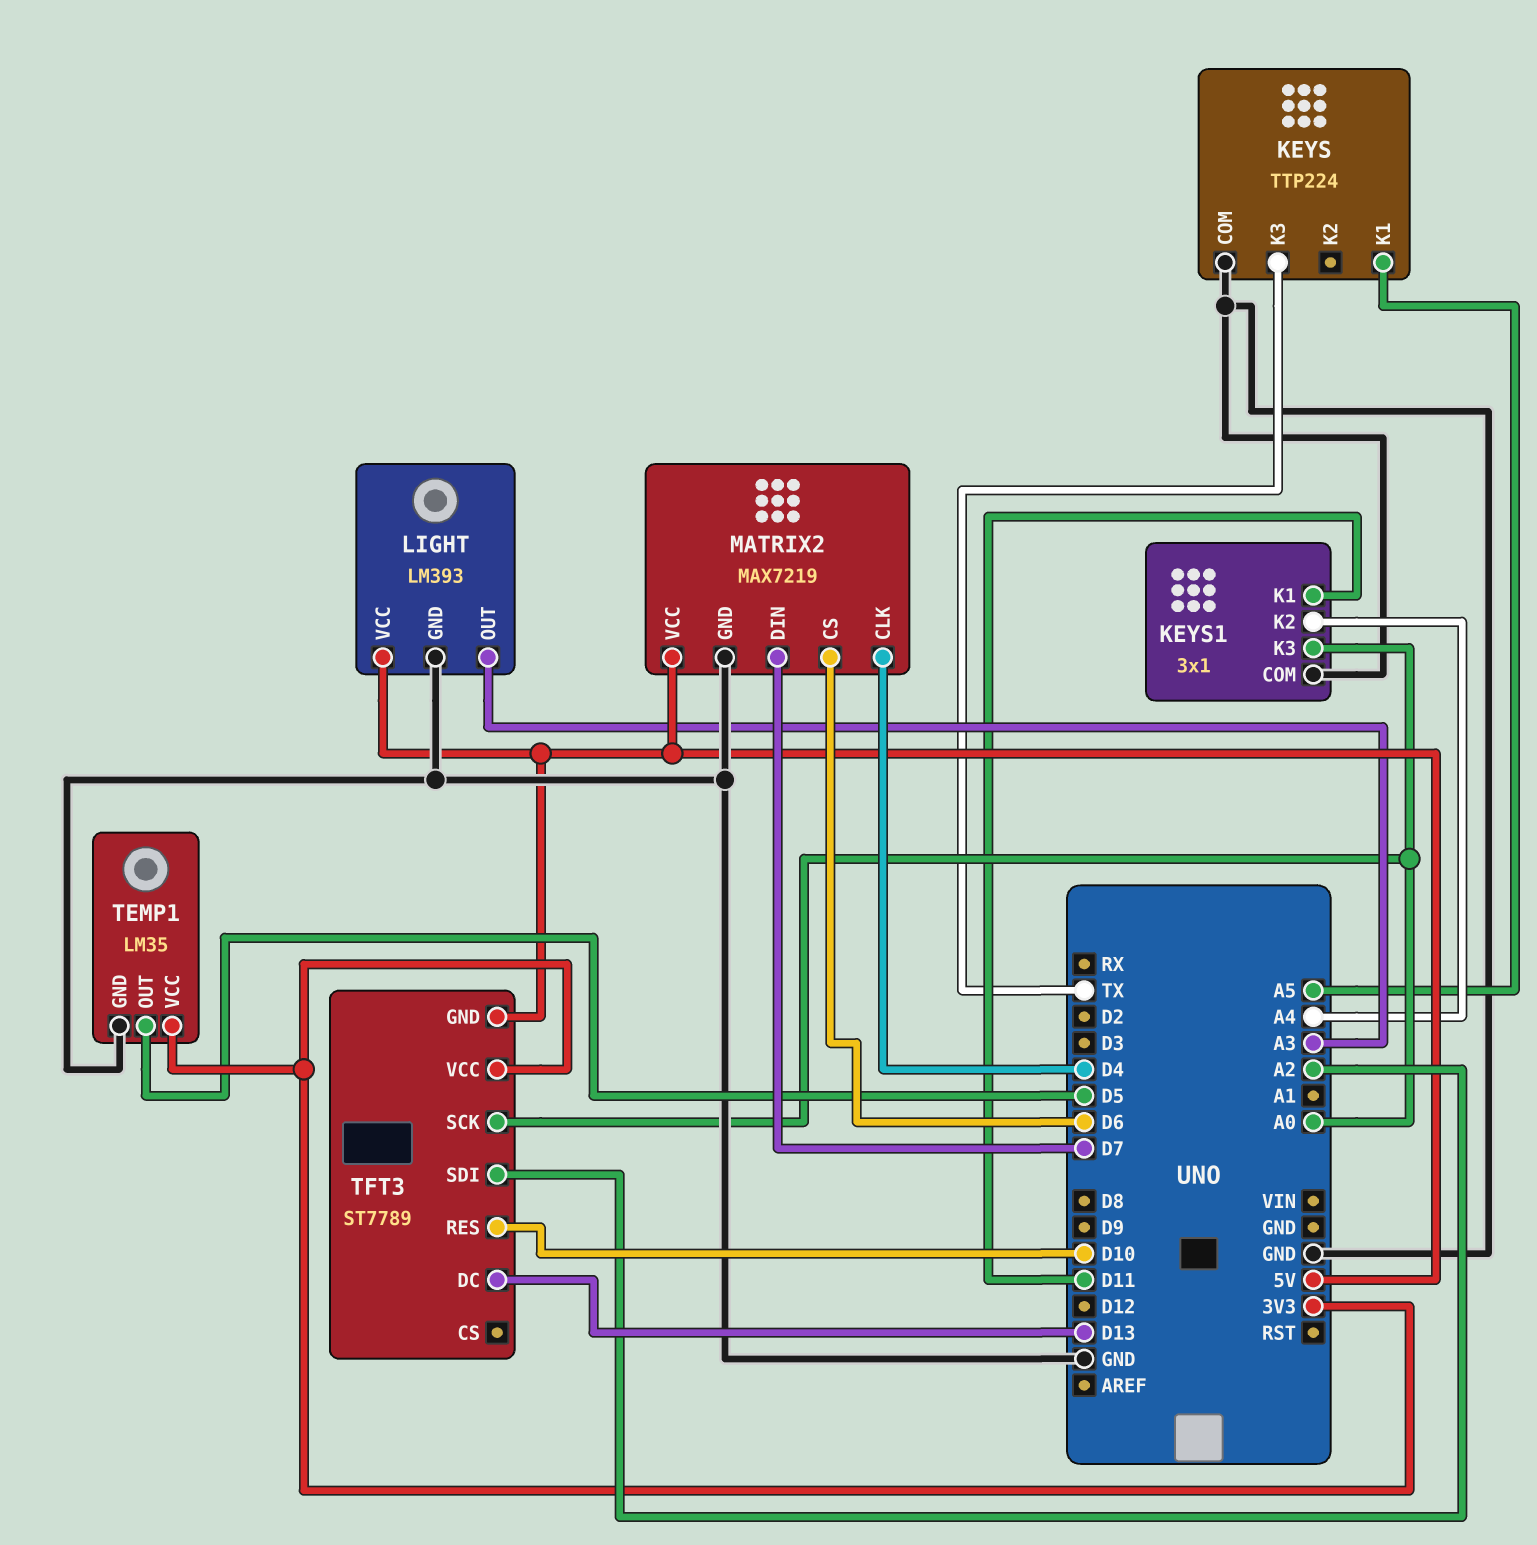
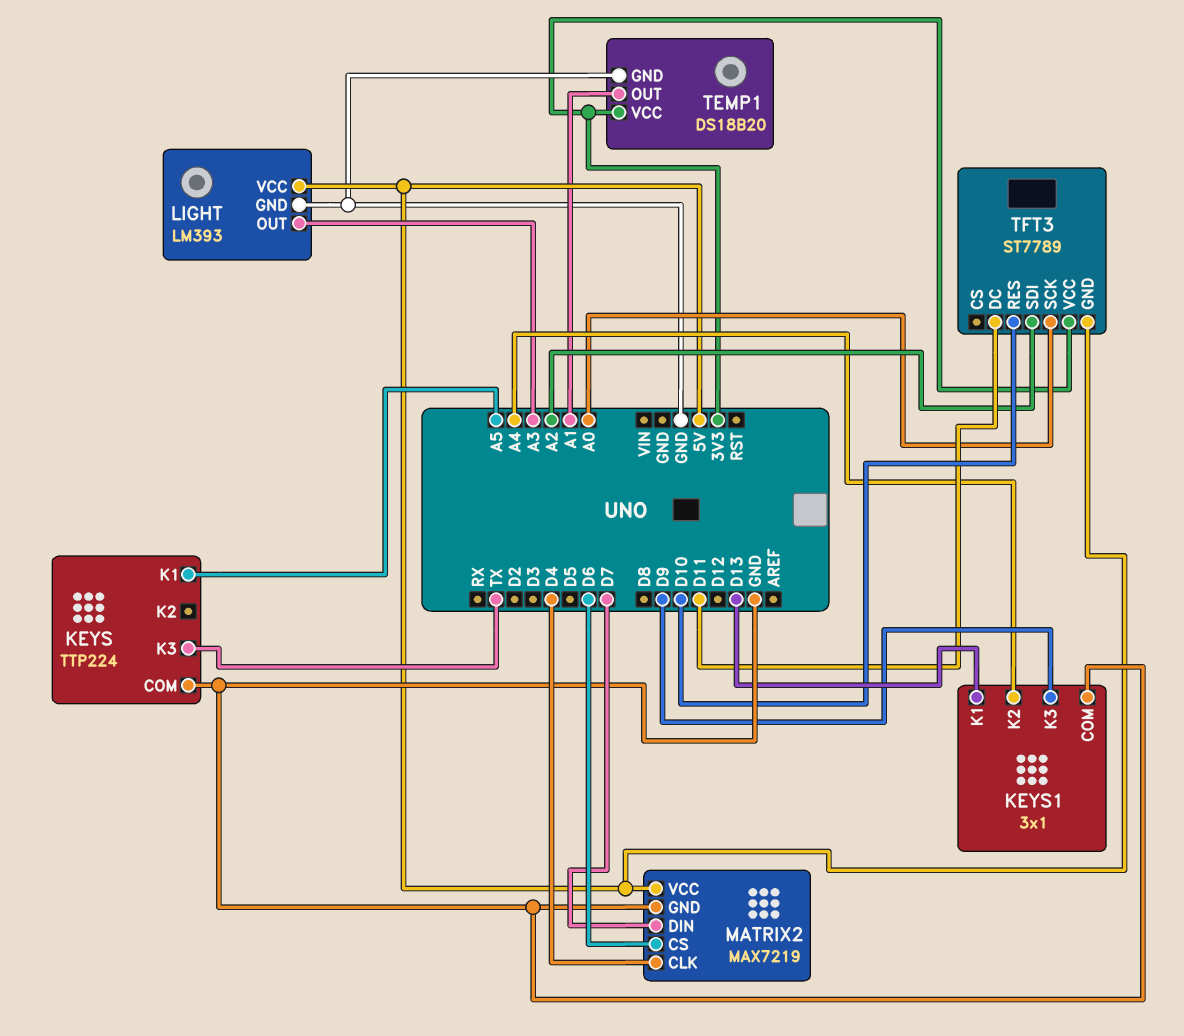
KEYS1 pin K1: D11 -> D13
KEYS1 pin K3: A0 -> D9
TEMP1: LM35 -> DS18B20
TEMP1 pin OUT: D5 -> A1
TFT3 pin DC: D13 -> D11

